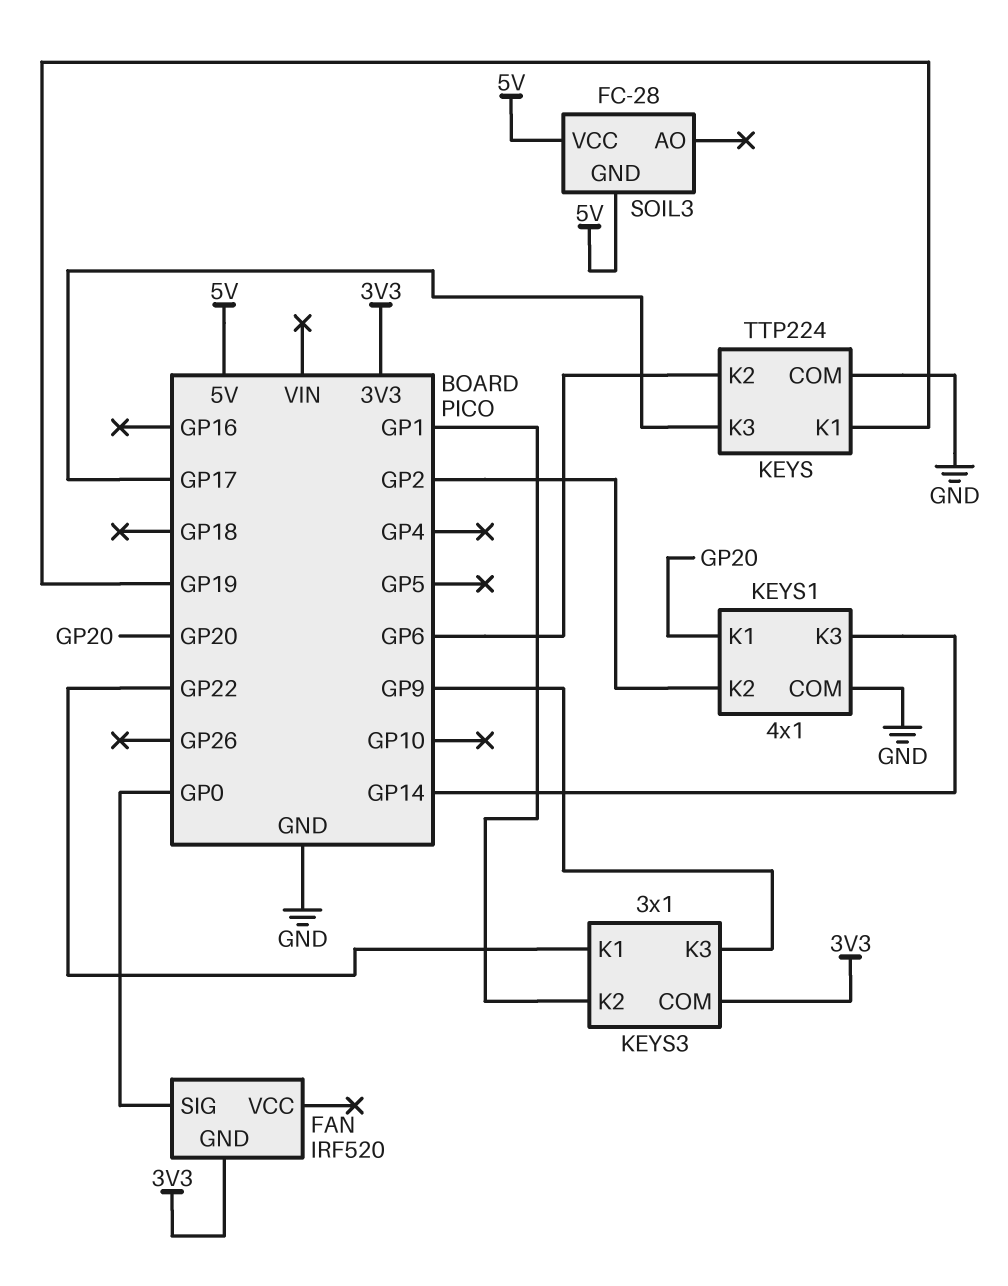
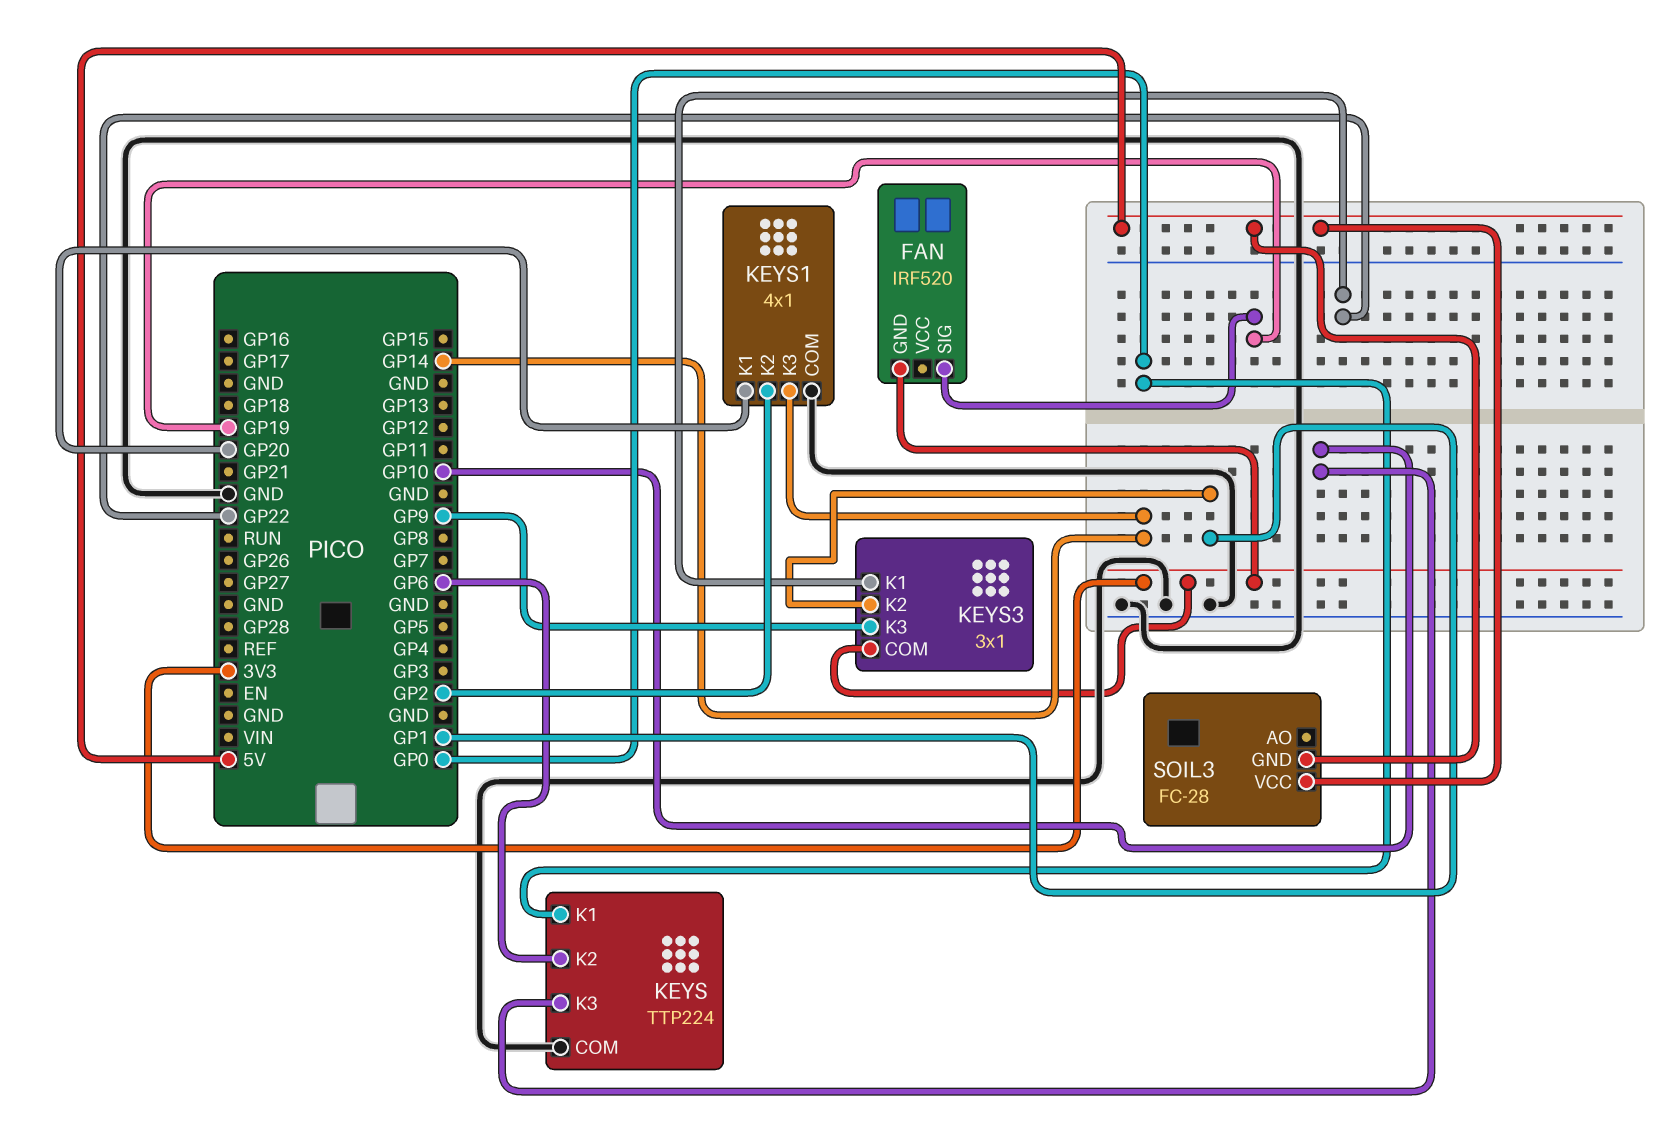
FAN pin SIG: GP0 -> GP19
KEYS pin K1: GP19 -> GP0
KEYS pin K3: GP17 -> GP10

